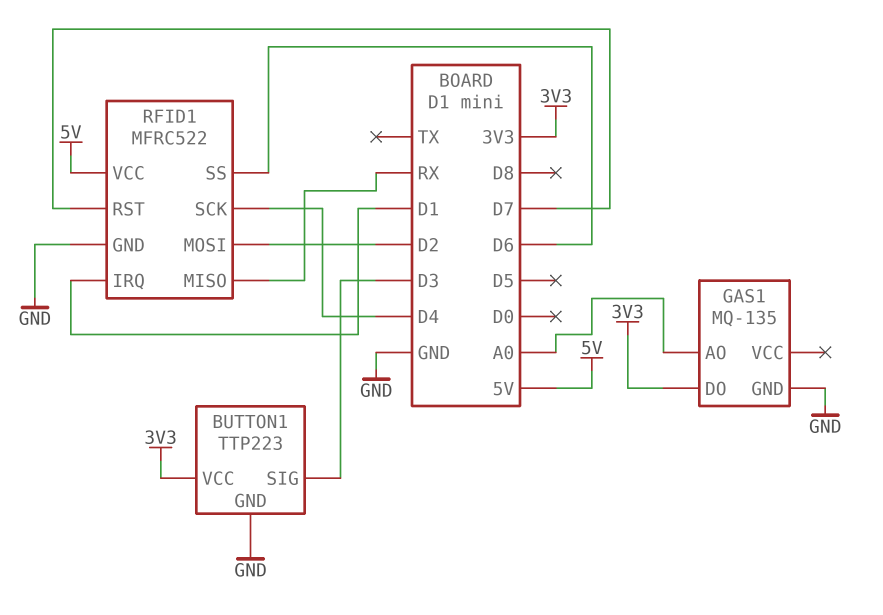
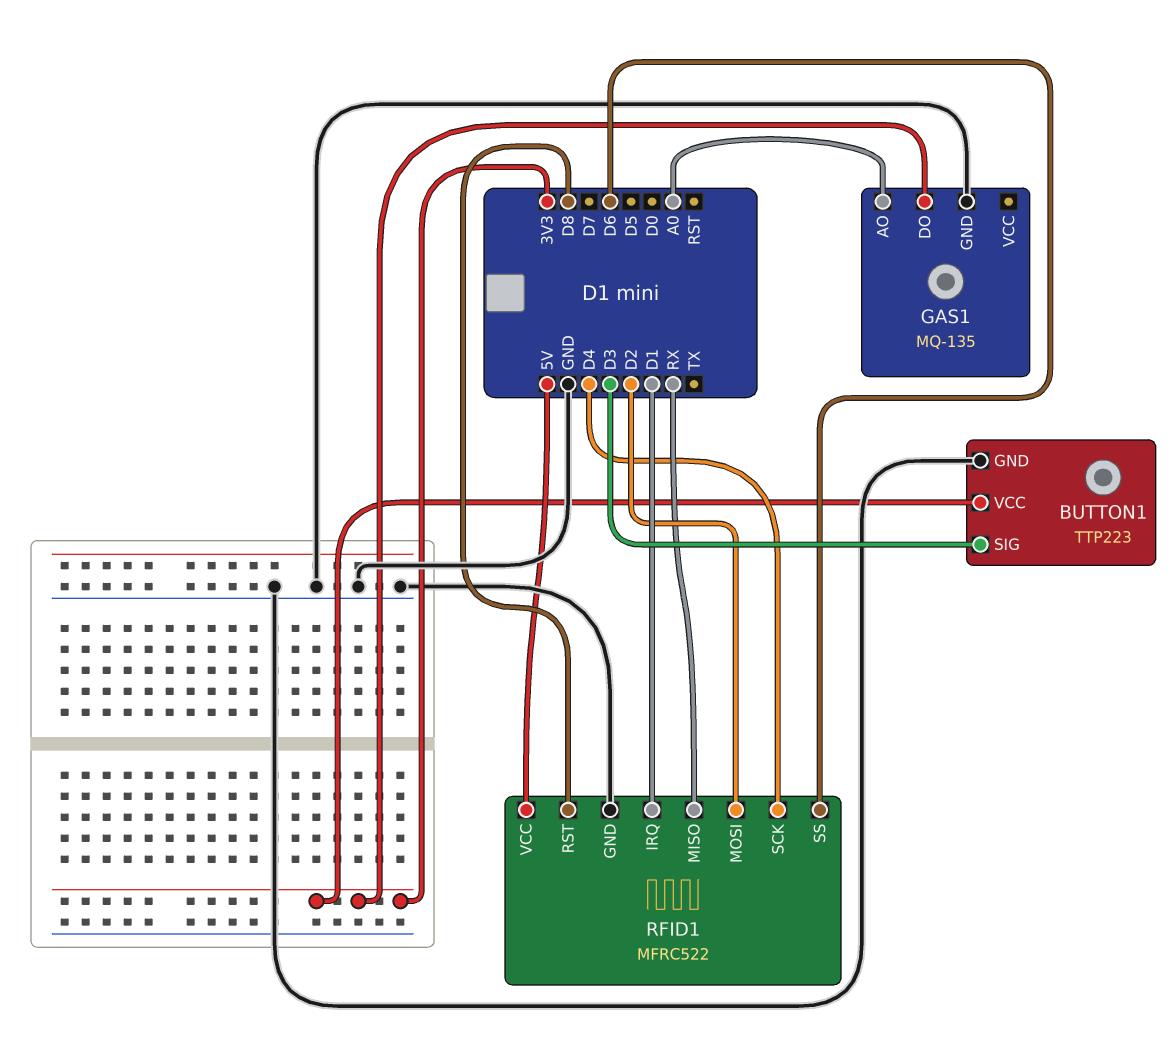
RFID1 pin RST: D7 -> D8

